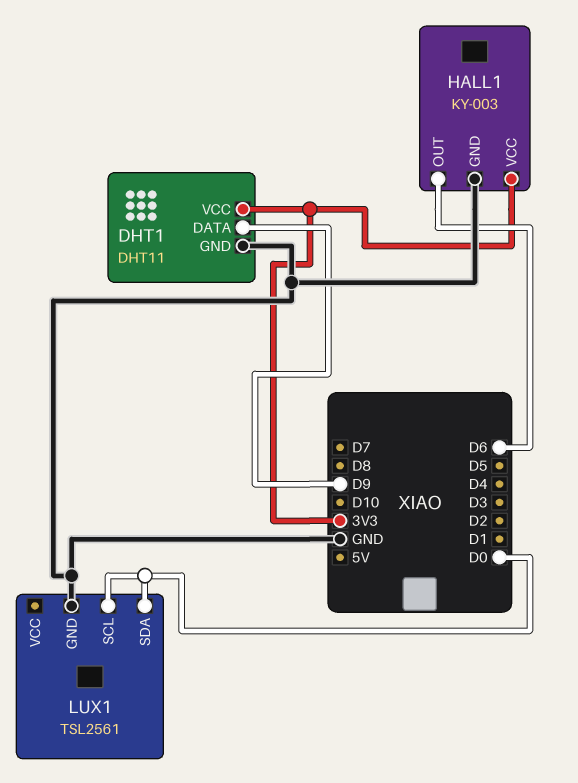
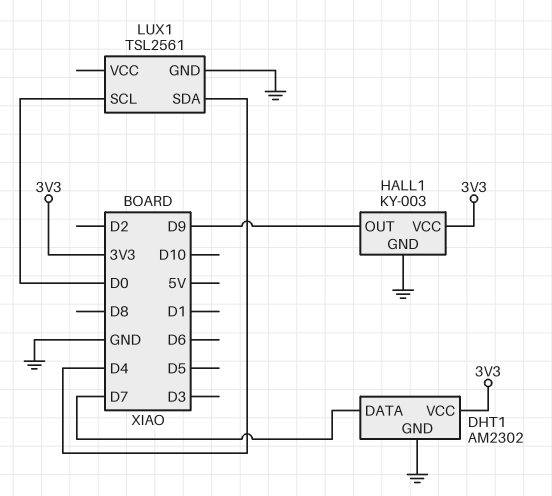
DHT1: DHT11 -> AM2302
DHT1 pin DATA: D9 -> D7
HALL1 pin OUT: D6 -> D9
LUX1 pin SDA: D0 -> D4

